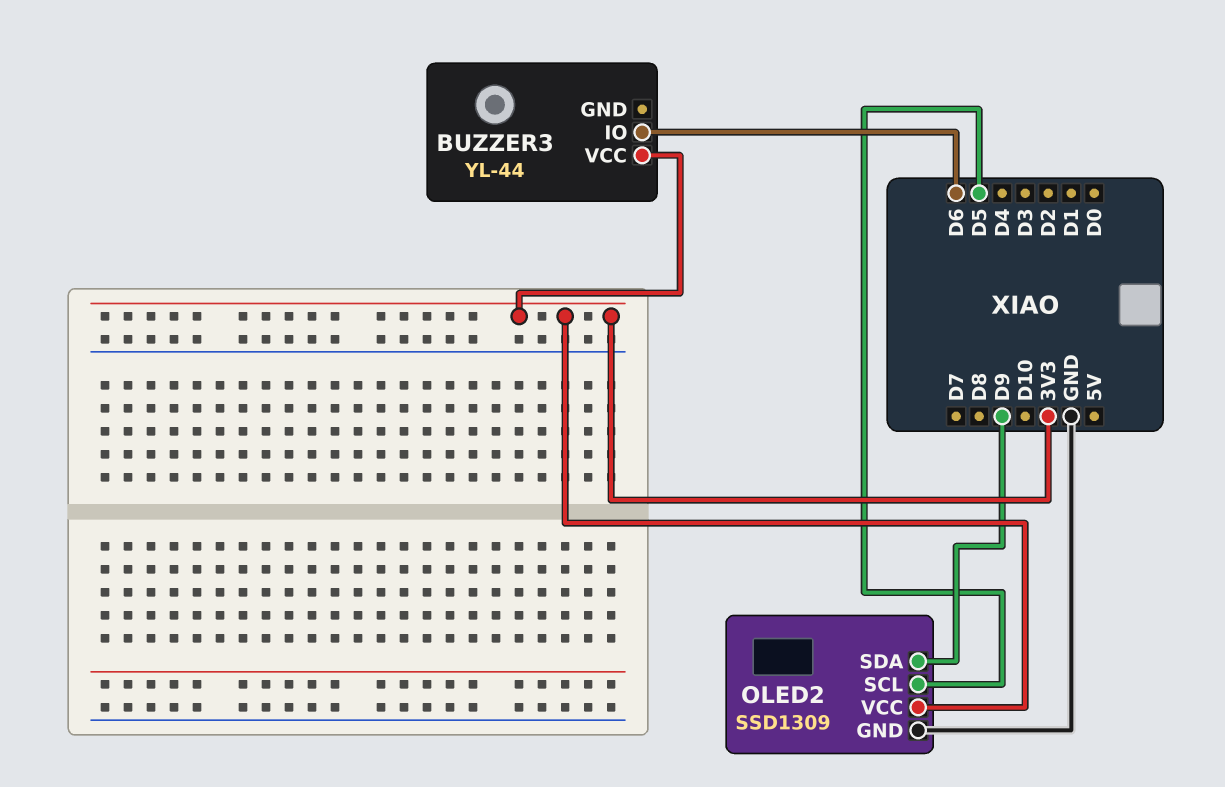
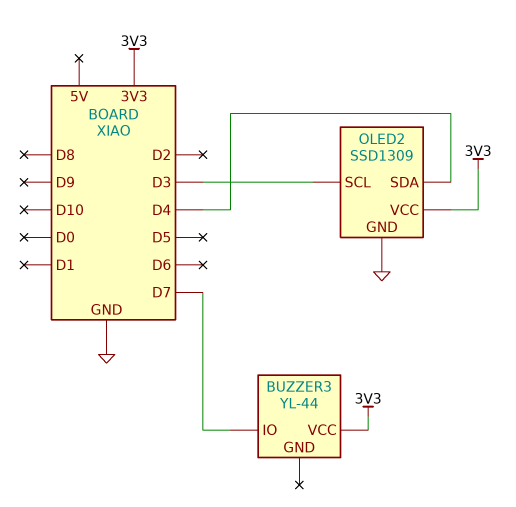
BUZZER3 pin IO: D6 -> D7
OLED2 pin SCL: D5 -> D3
OLED2 pin SDA: D9 -> D4

